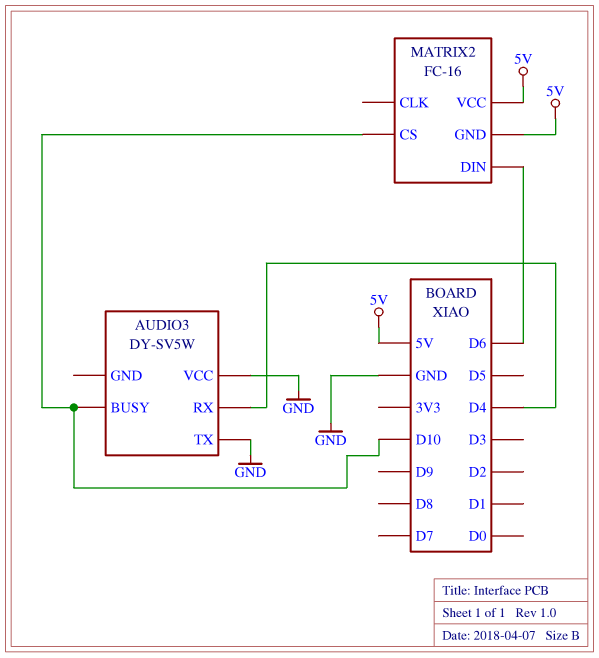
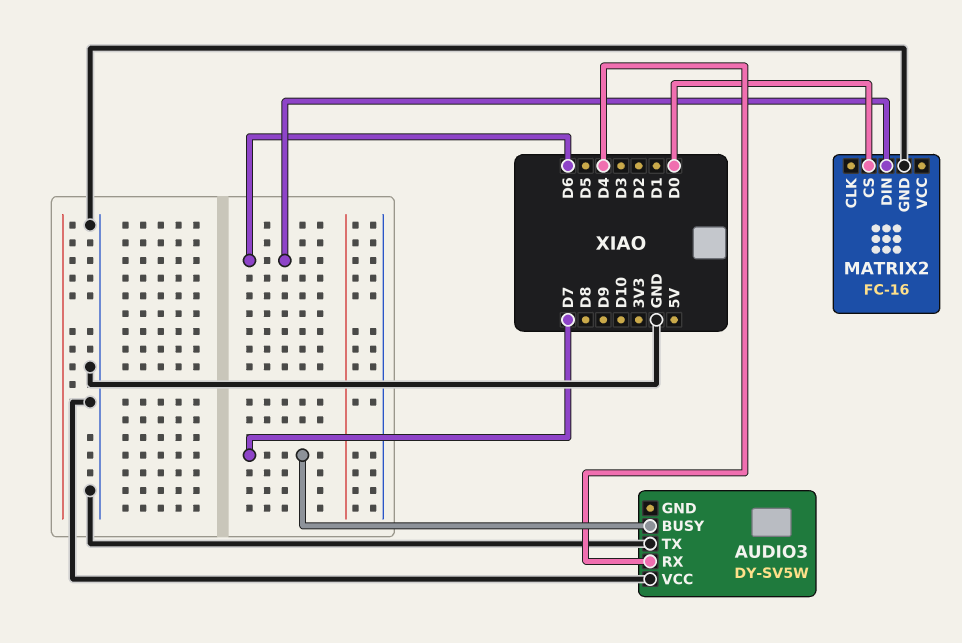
AUDIO3 pin BUSY: D10 -> D7
MATRIX2 pin CS: D10 -> D0
MATRIX2 pin GND: 5V -> GND
MATRIX2 pin VCC: 5V -> none

